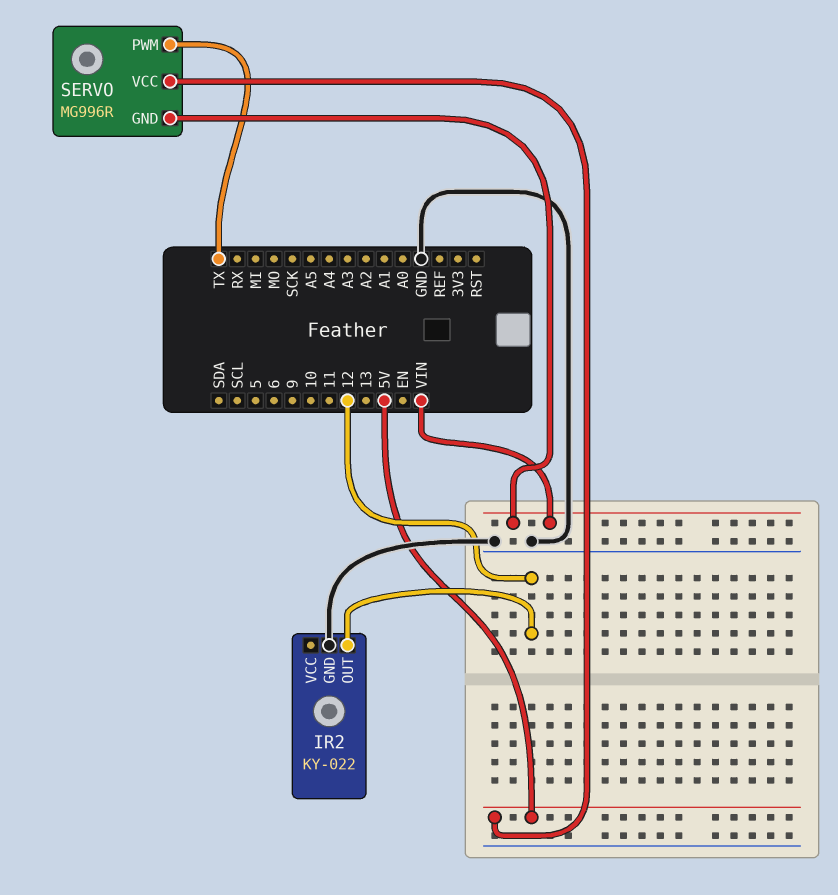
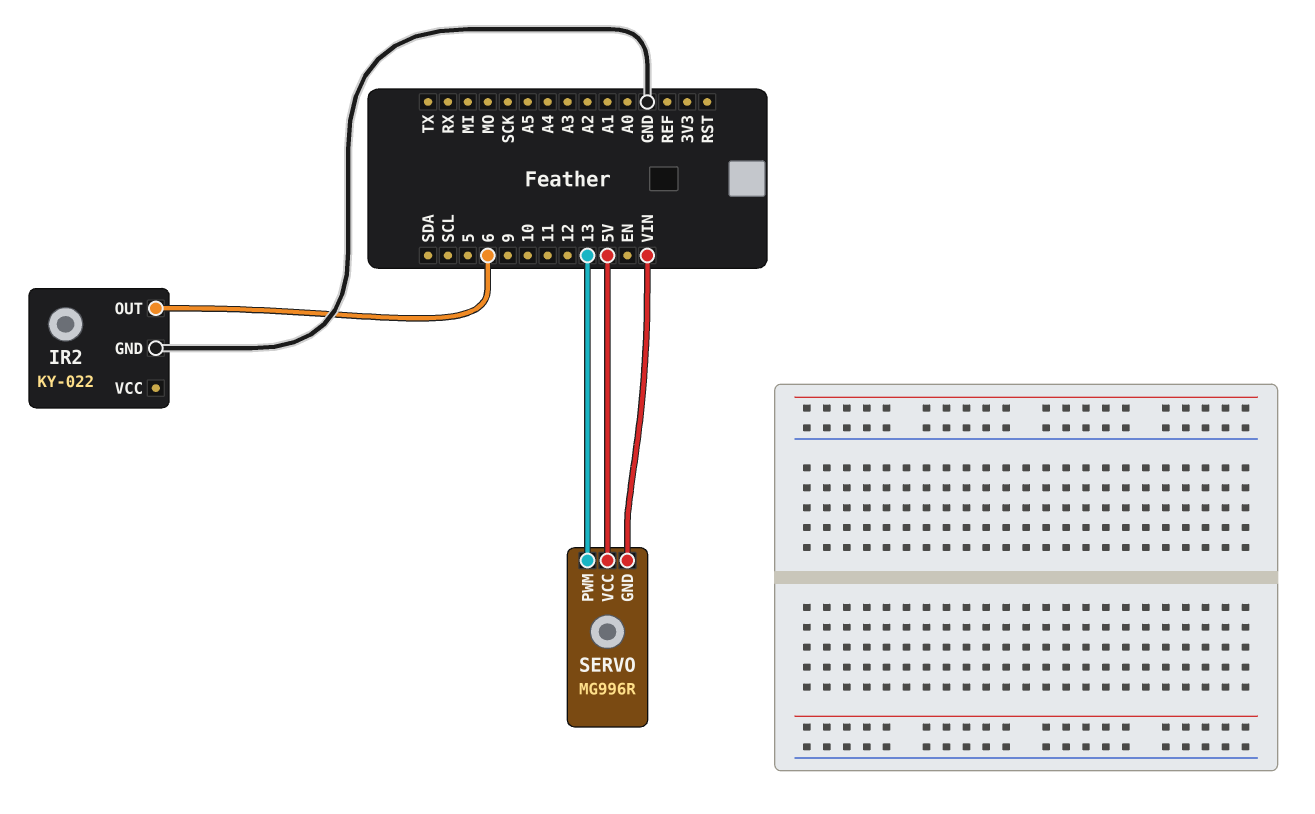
IR2 pin OUT: 12 -> 6
SERVO pin PWM: TX -> 13

